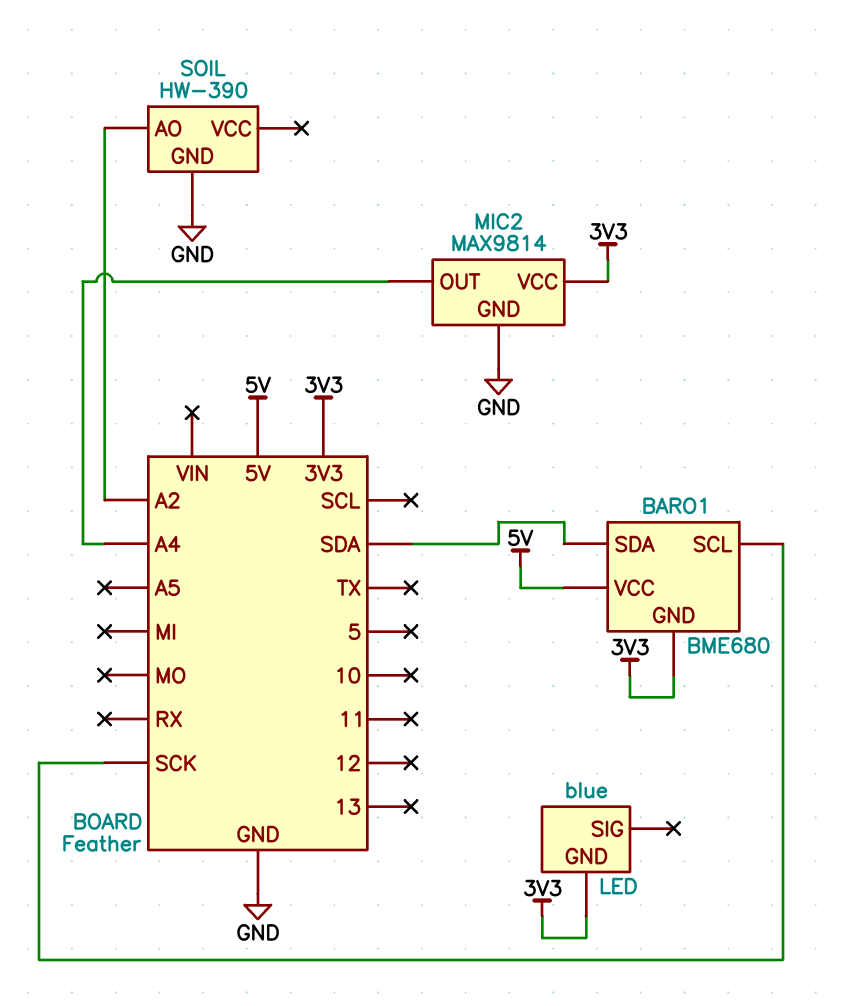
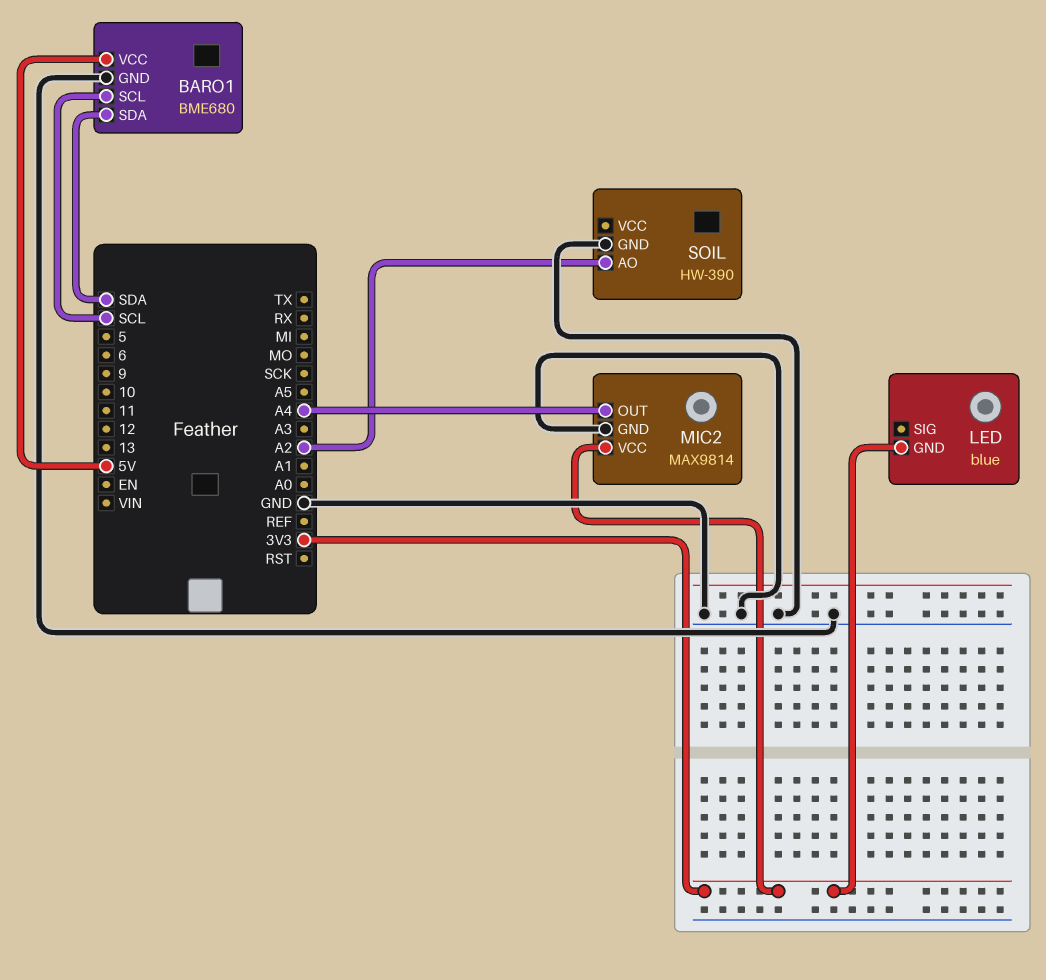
BARO1 pin GND: 3V3 -> GND
BARO1 pin SCL: SCK -> SCL

